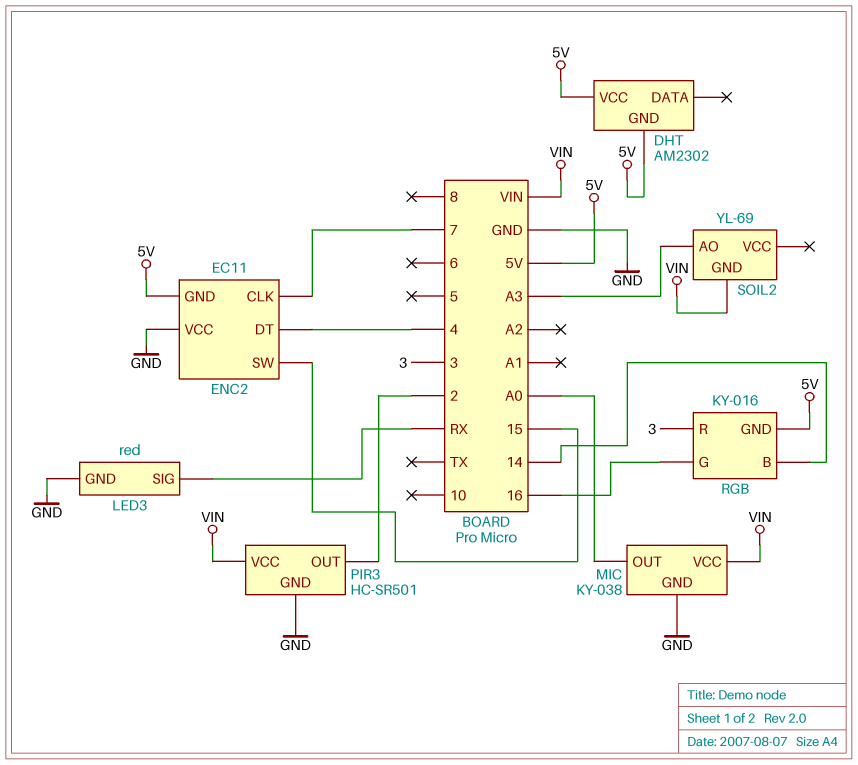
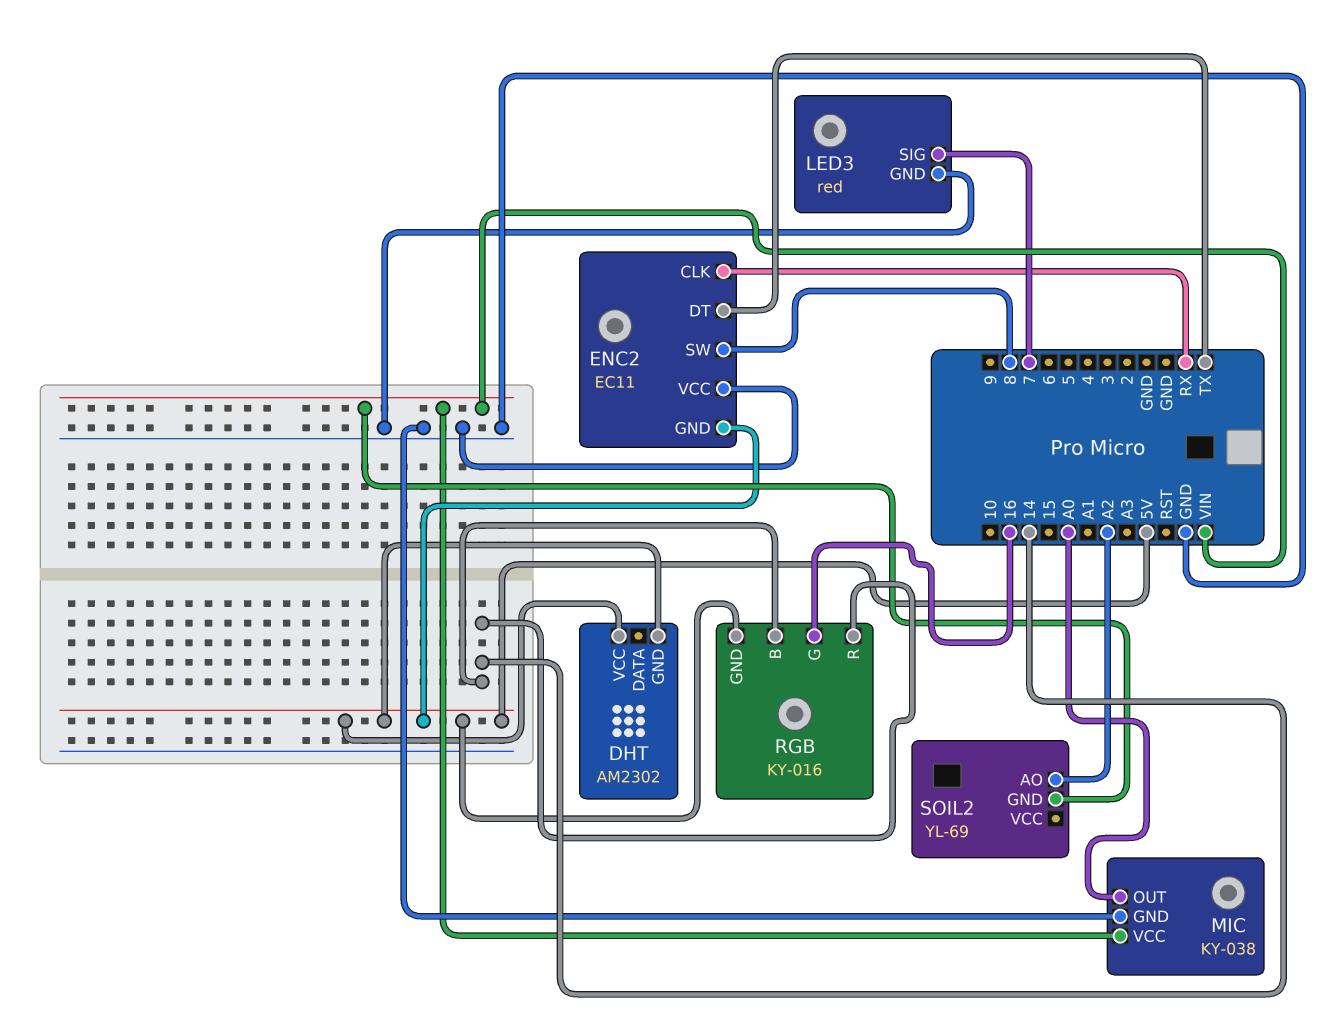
ENC2 pin CLK: 7 -> RX
ENC2 pin DT: 4 -> TX
ENC2 pin SW: 15 -> 8
LED3 pin SIG: RX -> 7
PIR3: HC-SR501 -> none
PIR3 pin GND: GND -> none
PIR3 pin OUT: 2 -> none
PIR3 pin VCC: VIN -> none
RGB pin R: 3 -> 14
SOIL2 pin AO: A3 -> A2

